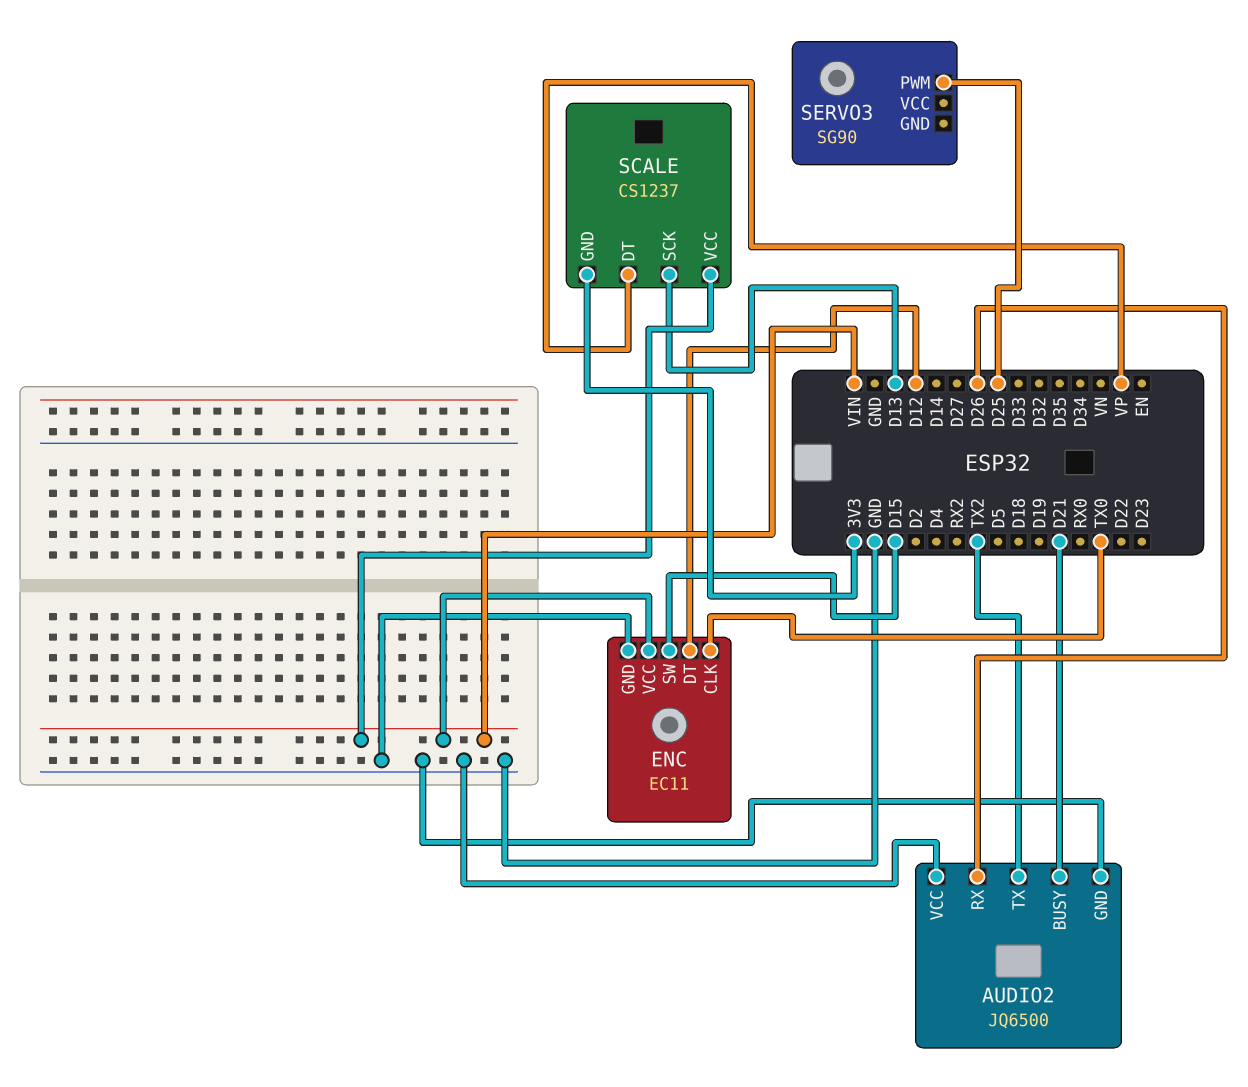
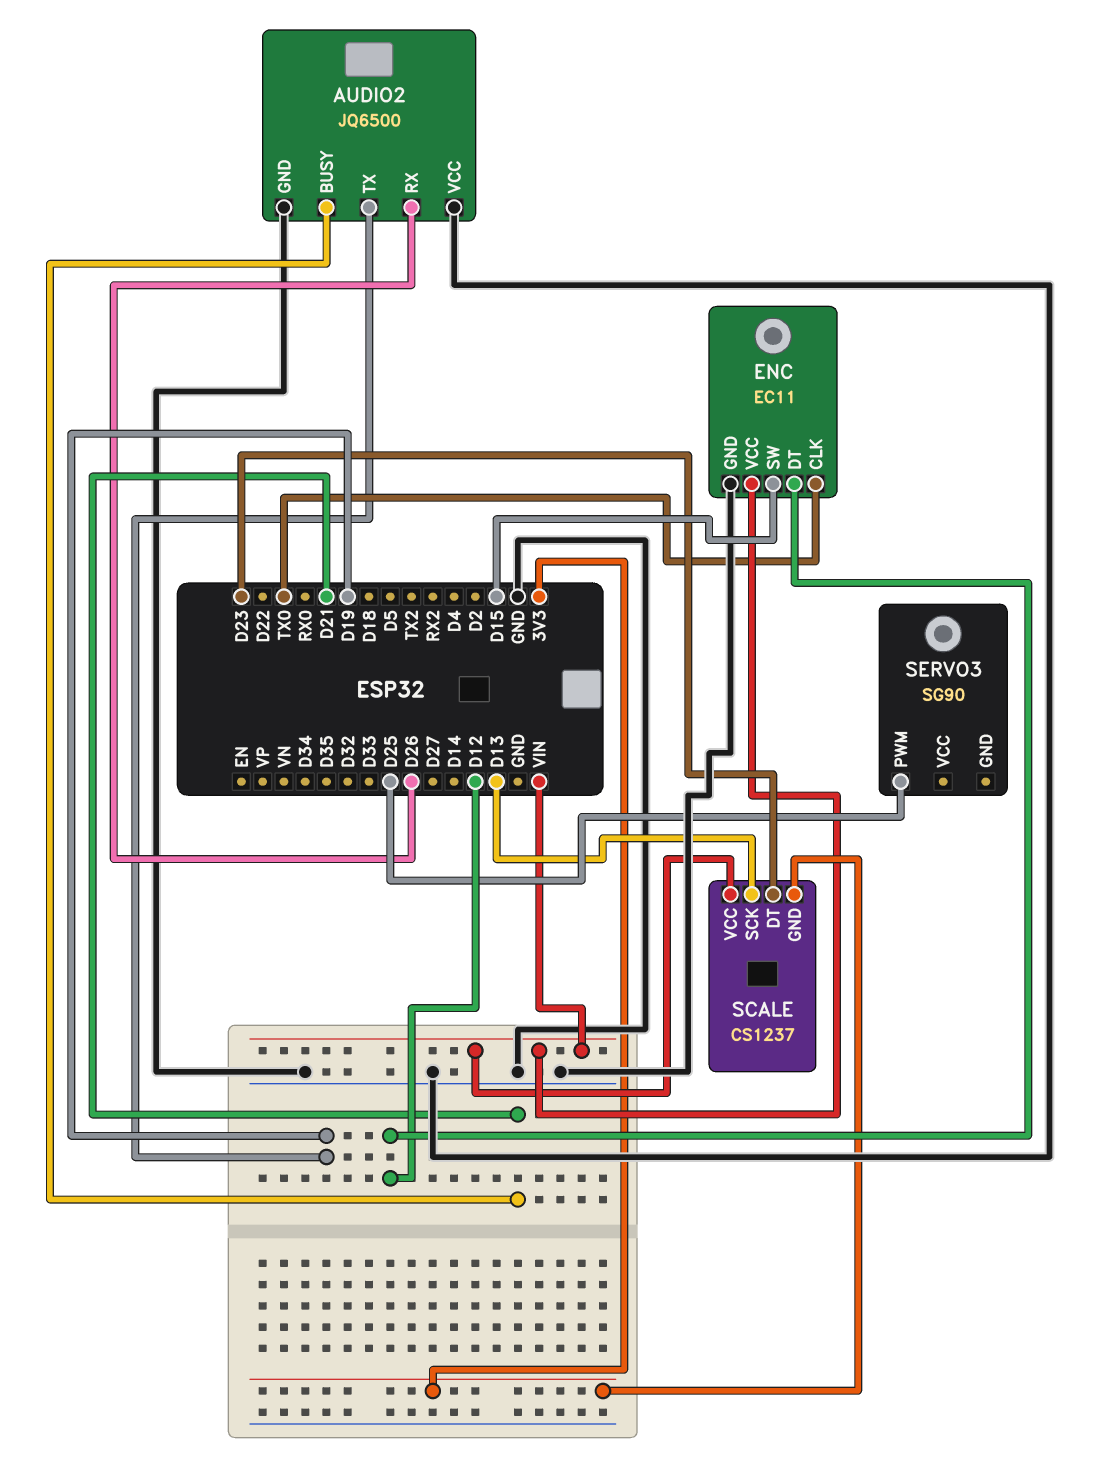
AUDIO2 pin TX: TX2 -> D19
SCALE pin DT: VP -> D23

